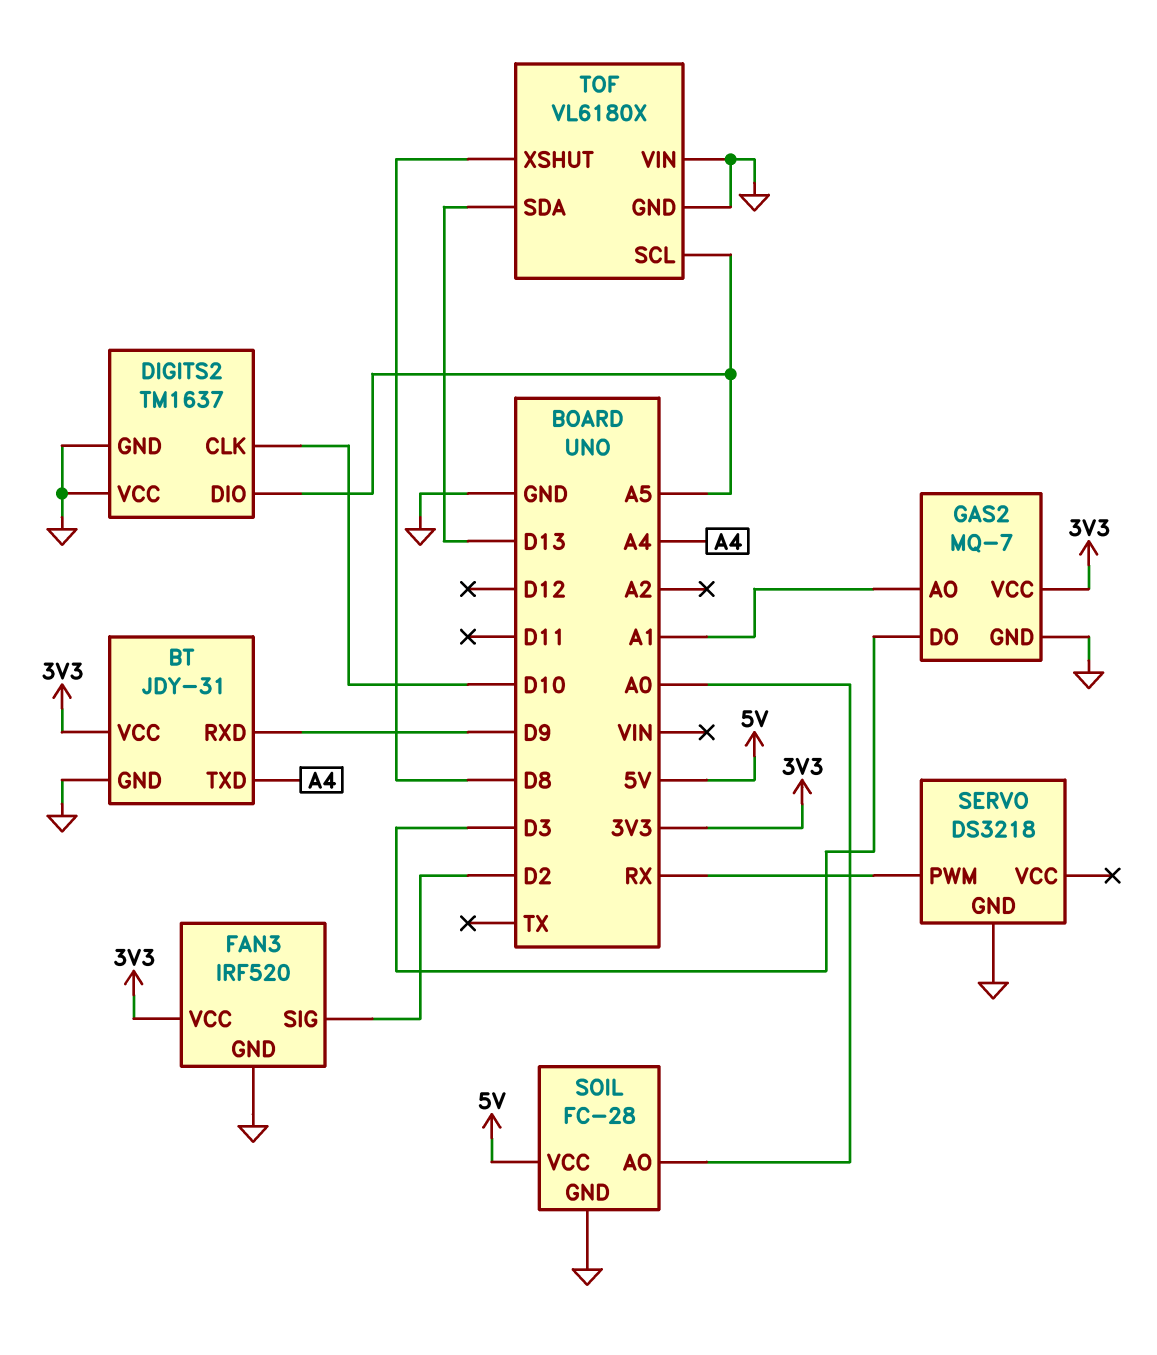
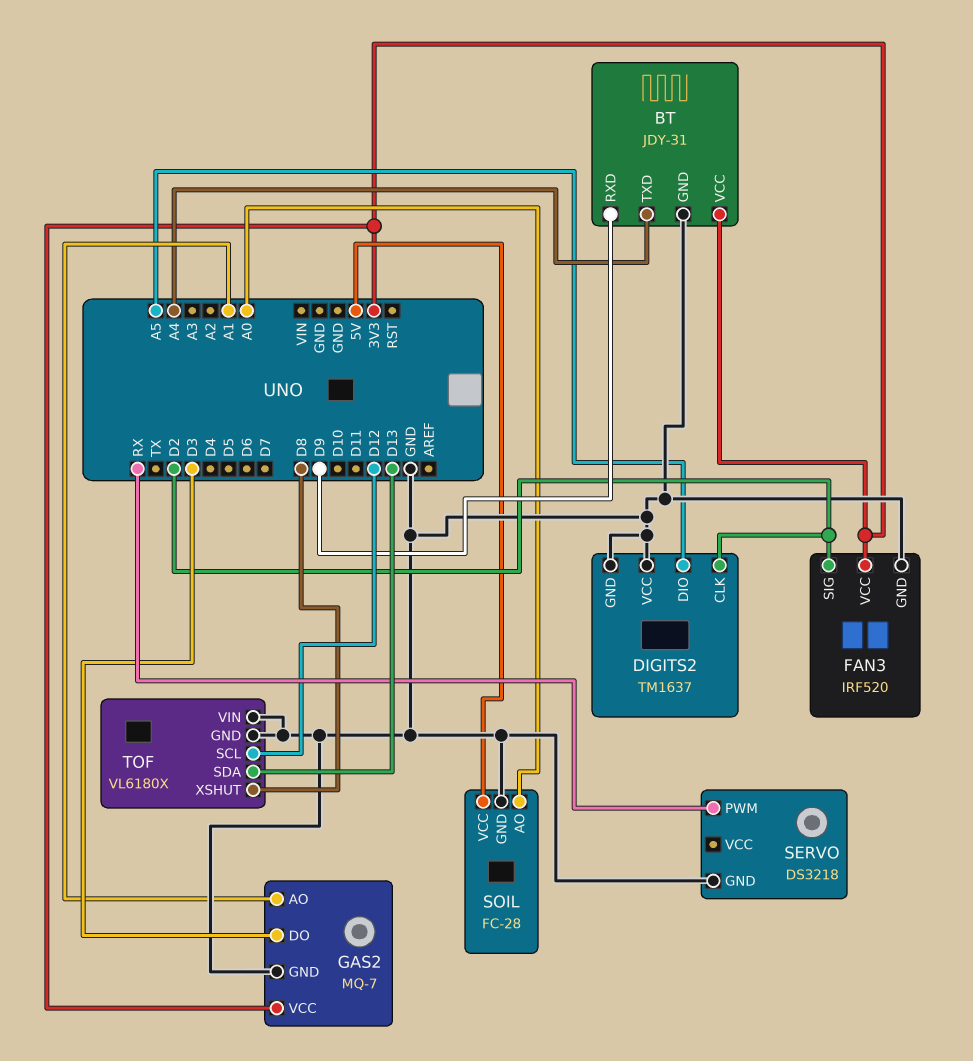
DIGITS2 pin CLK: D10 -> D2
TOF pin SCL: A5 -> D12

